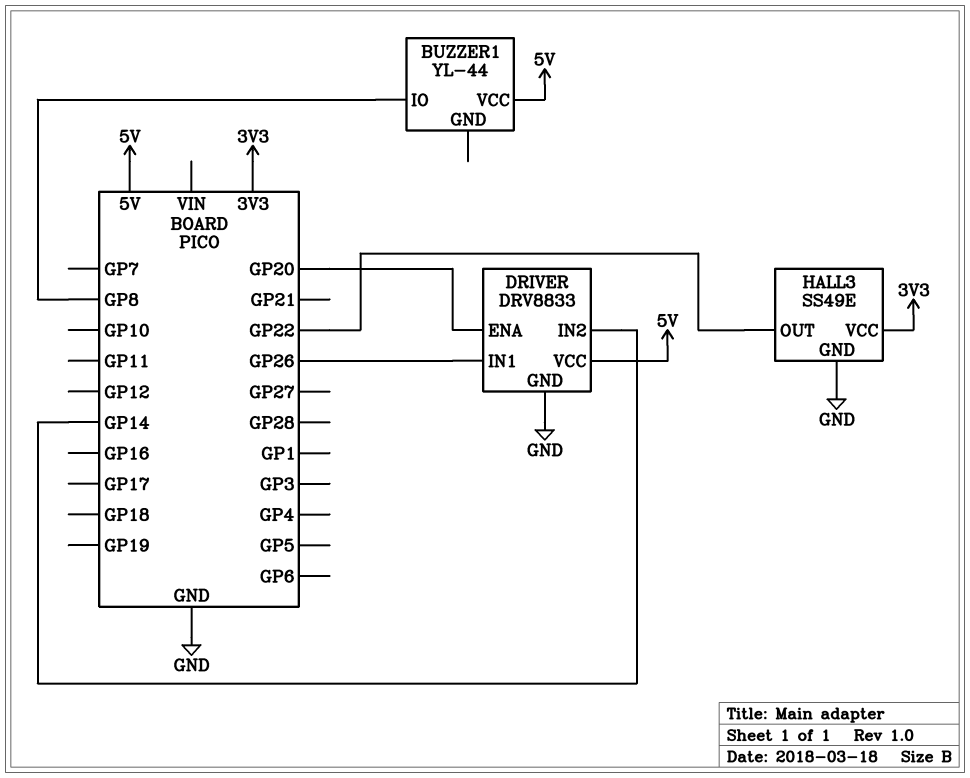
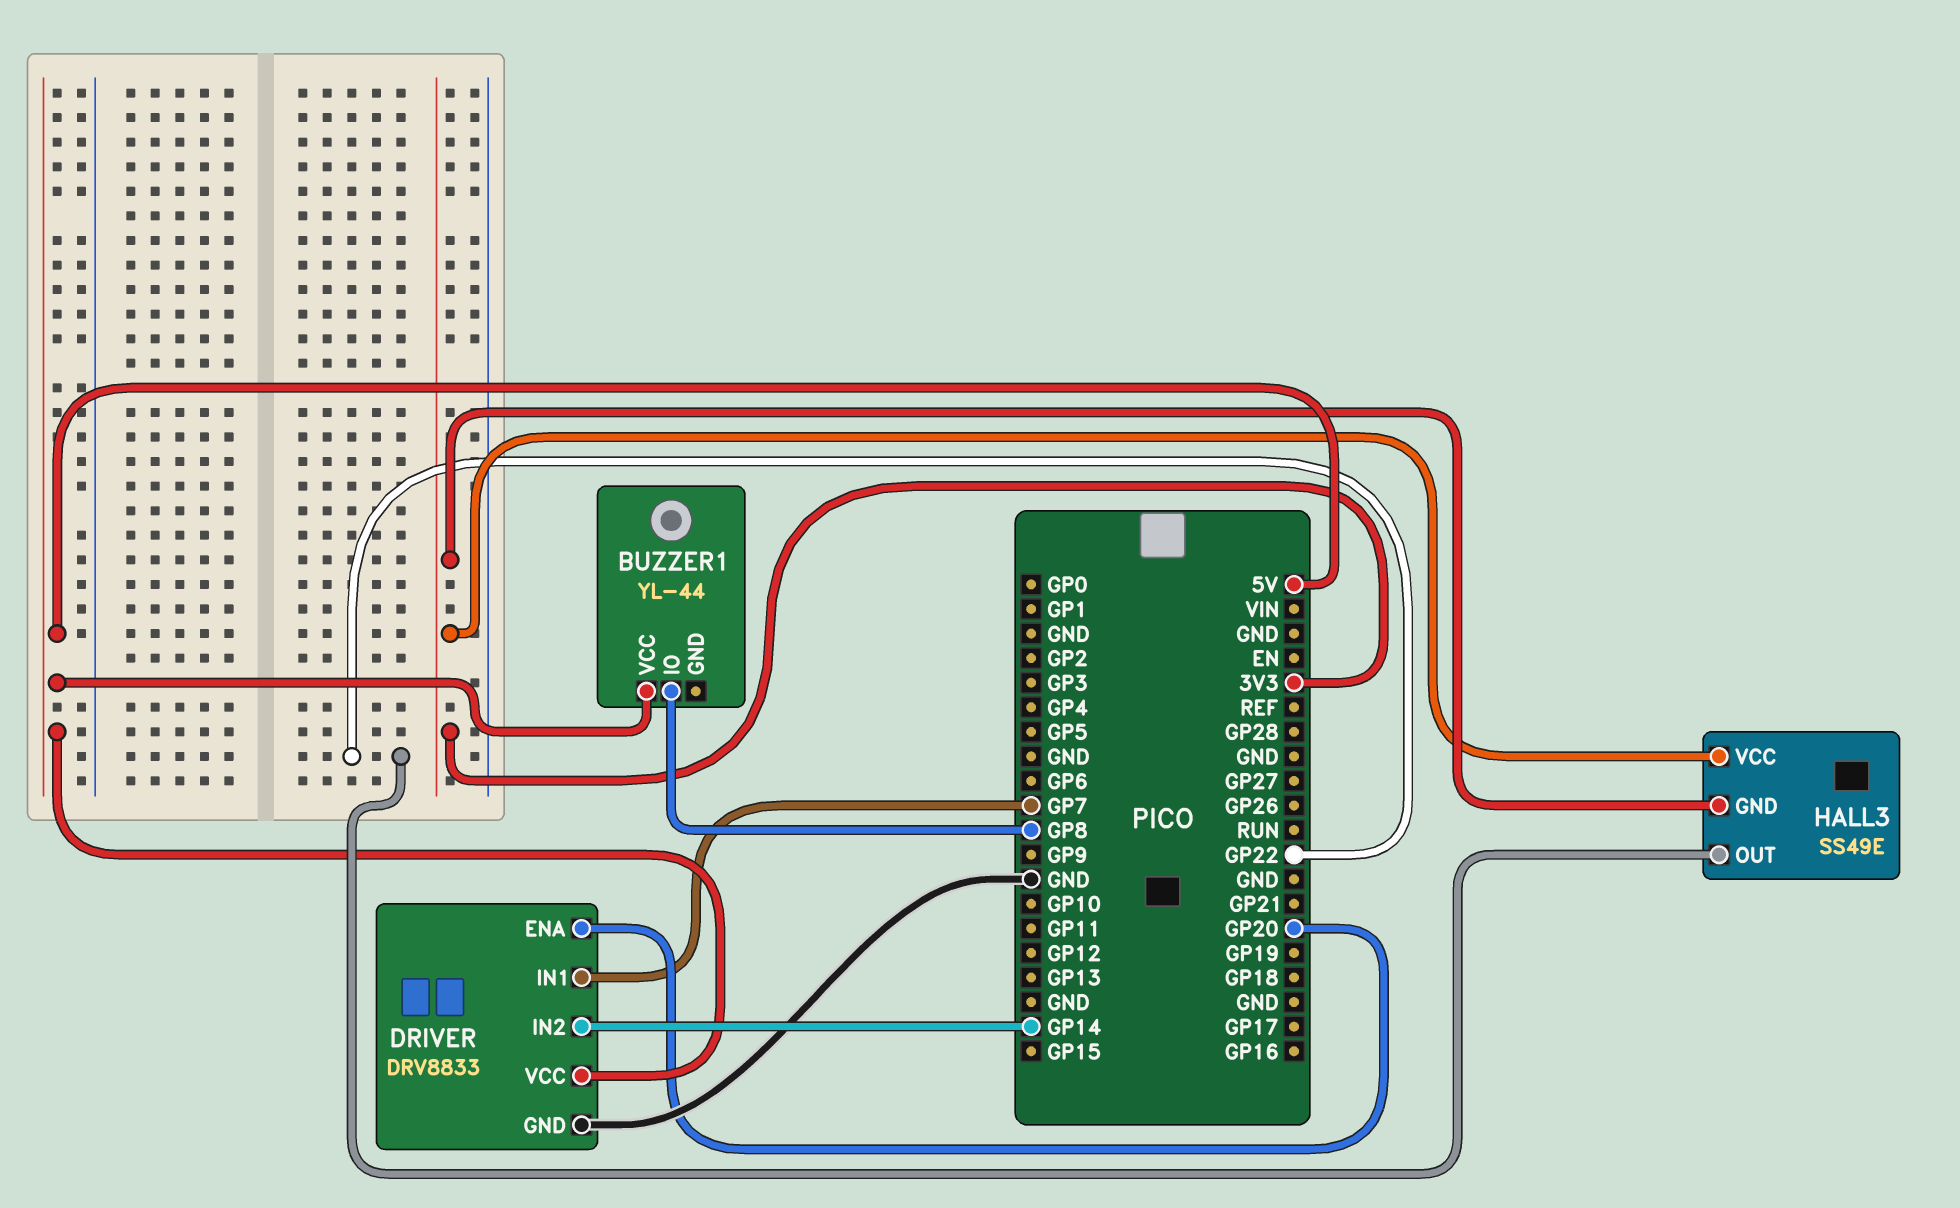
DRIVER pin IN1: GP26 -> GP7
HALL3 pin GND: GND -> 3V3

